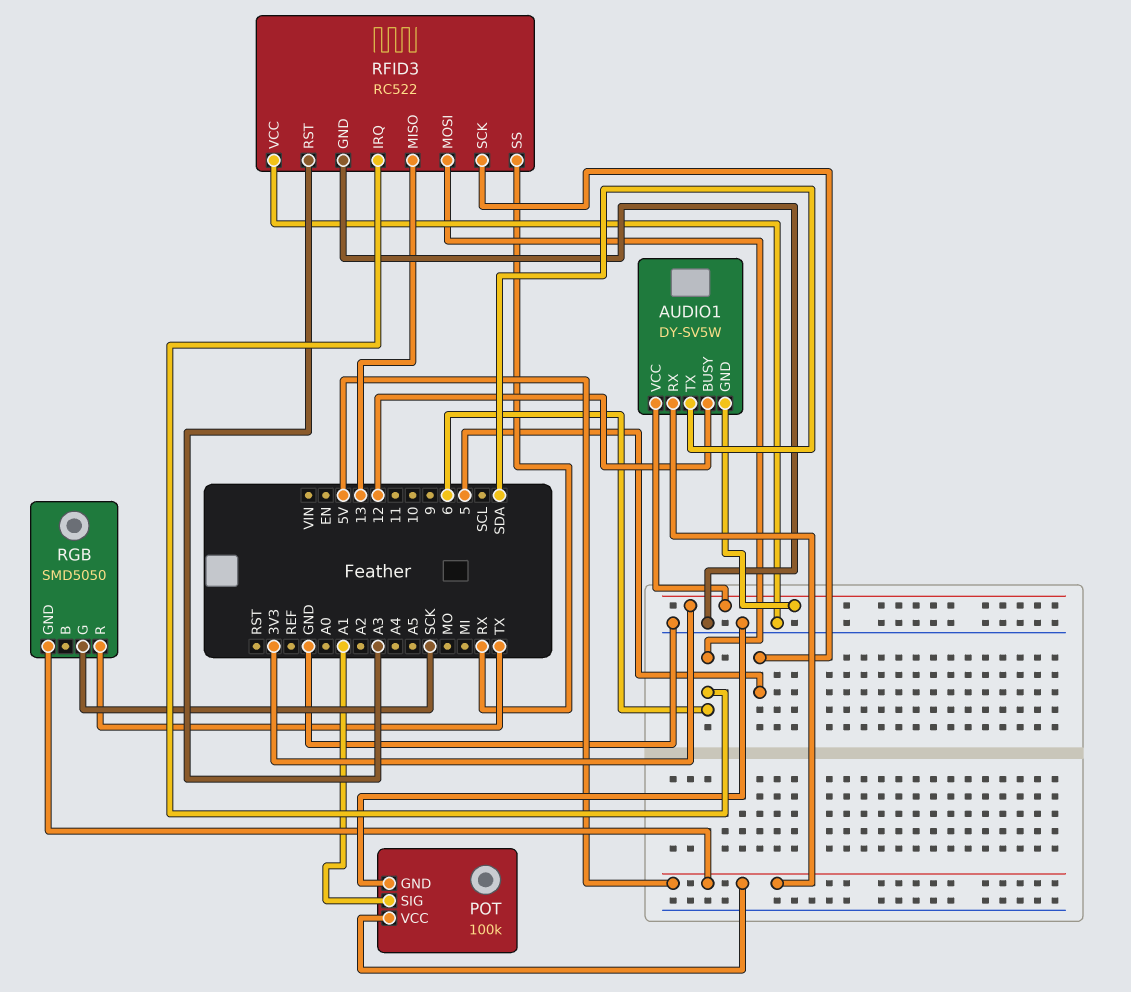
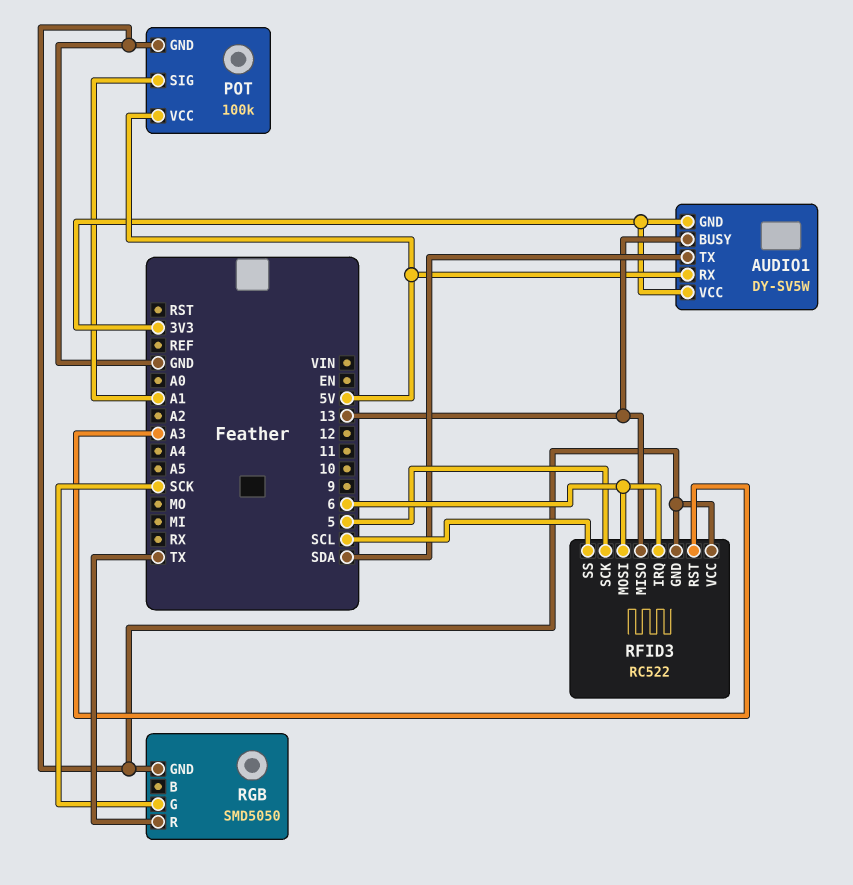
AUDIO1 pin BUSY: 12 -> 13
RFID3 pin SS: RX -> SCL
RGB pin GND: 5V -> GND

